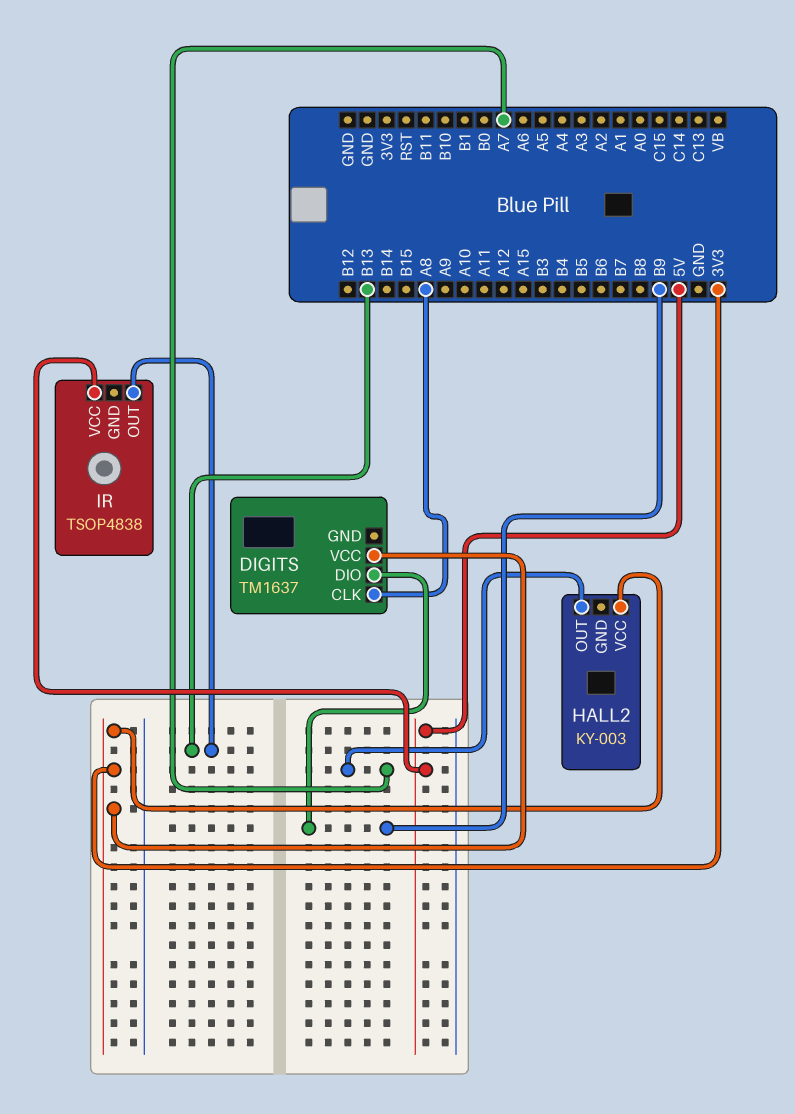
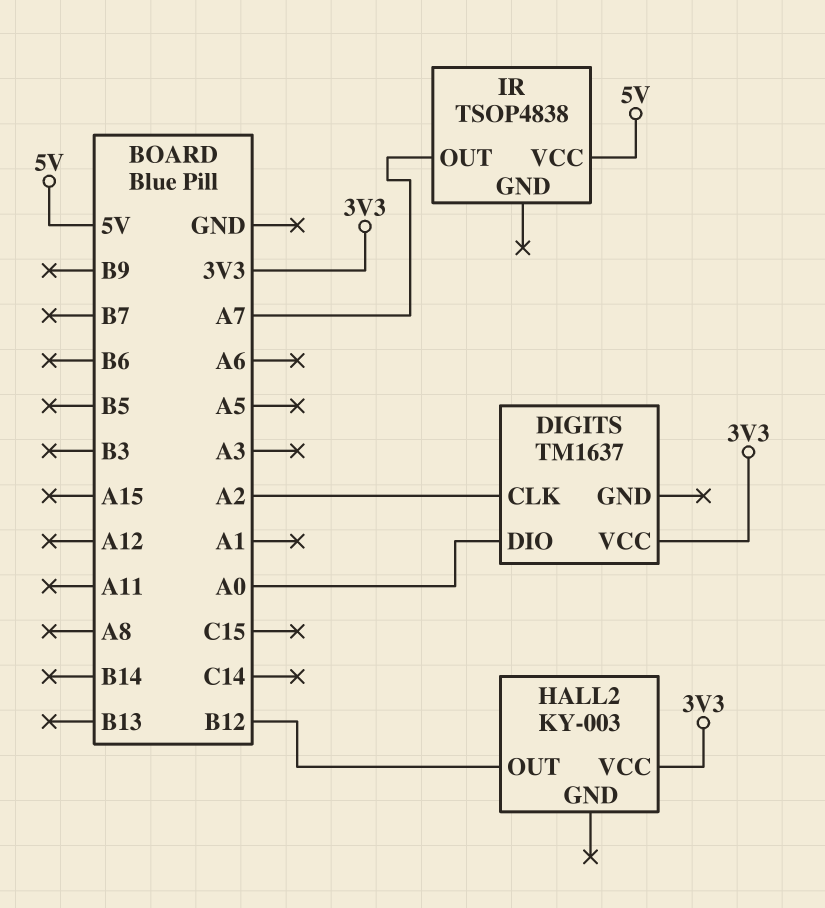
DIGITS pin CLK: A8 -> A2
DIGITS pin DIO: B9 -> A0
HALL2 pin OUT: A7 -> B12
IR pin OUT: B13 -> A7

